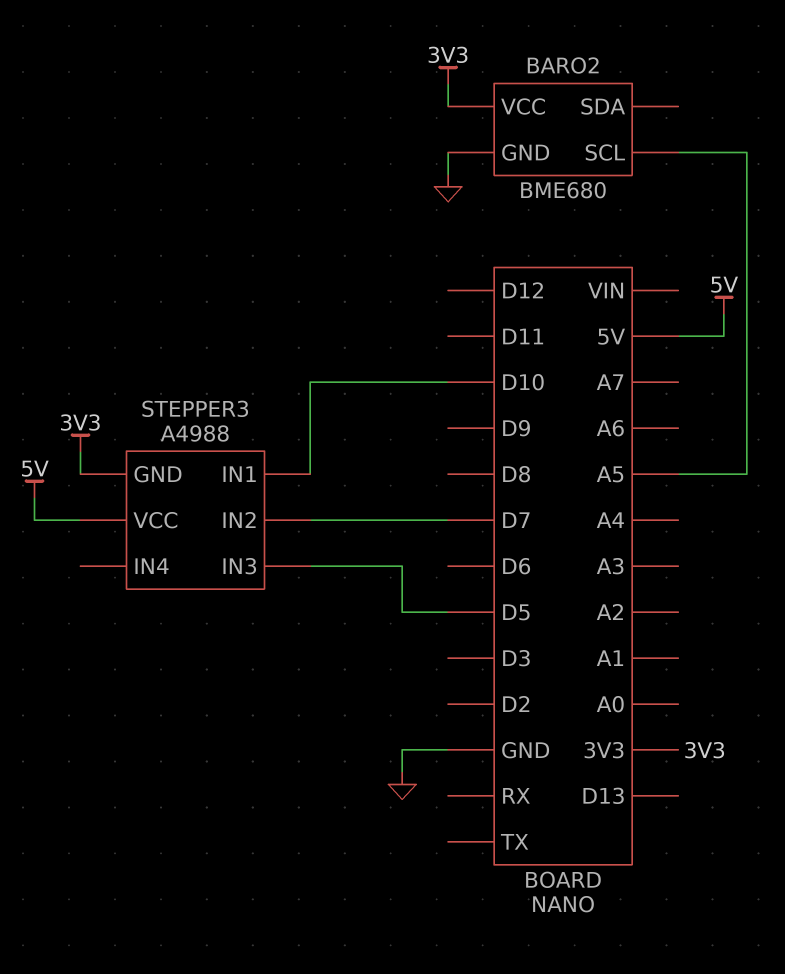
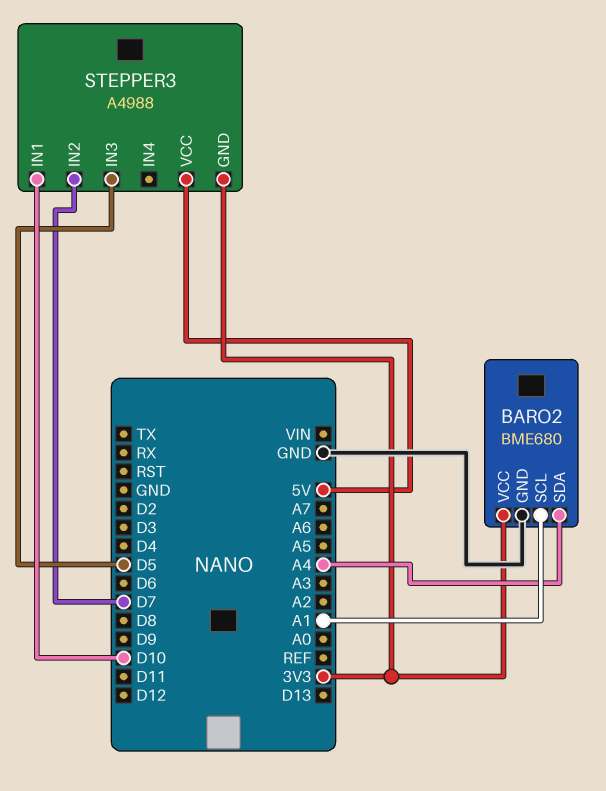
BARO2 pin SCL: A5 -> A1
BARO2 pin SDA: none -> A4

